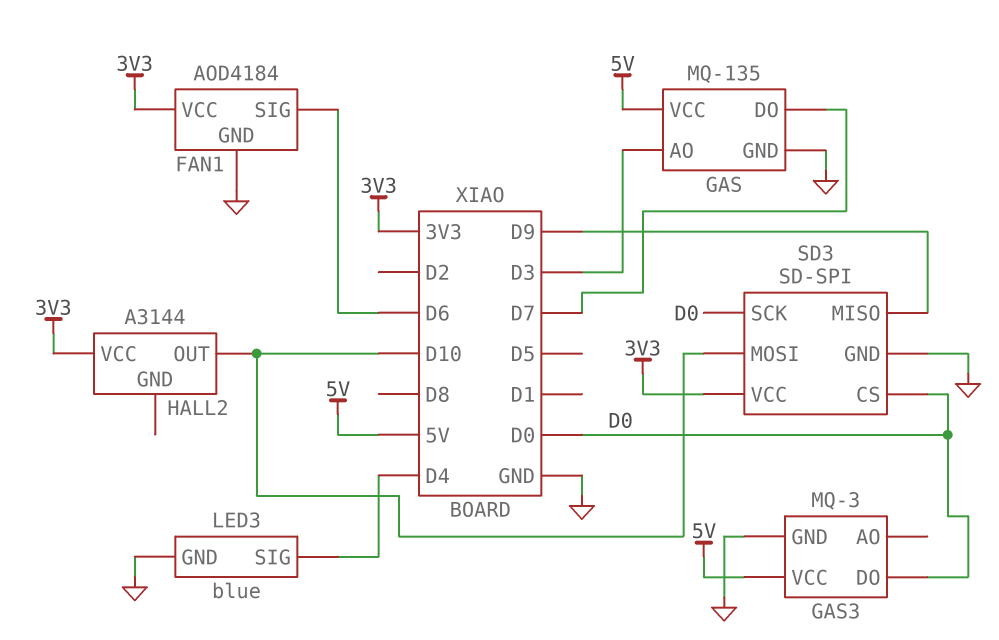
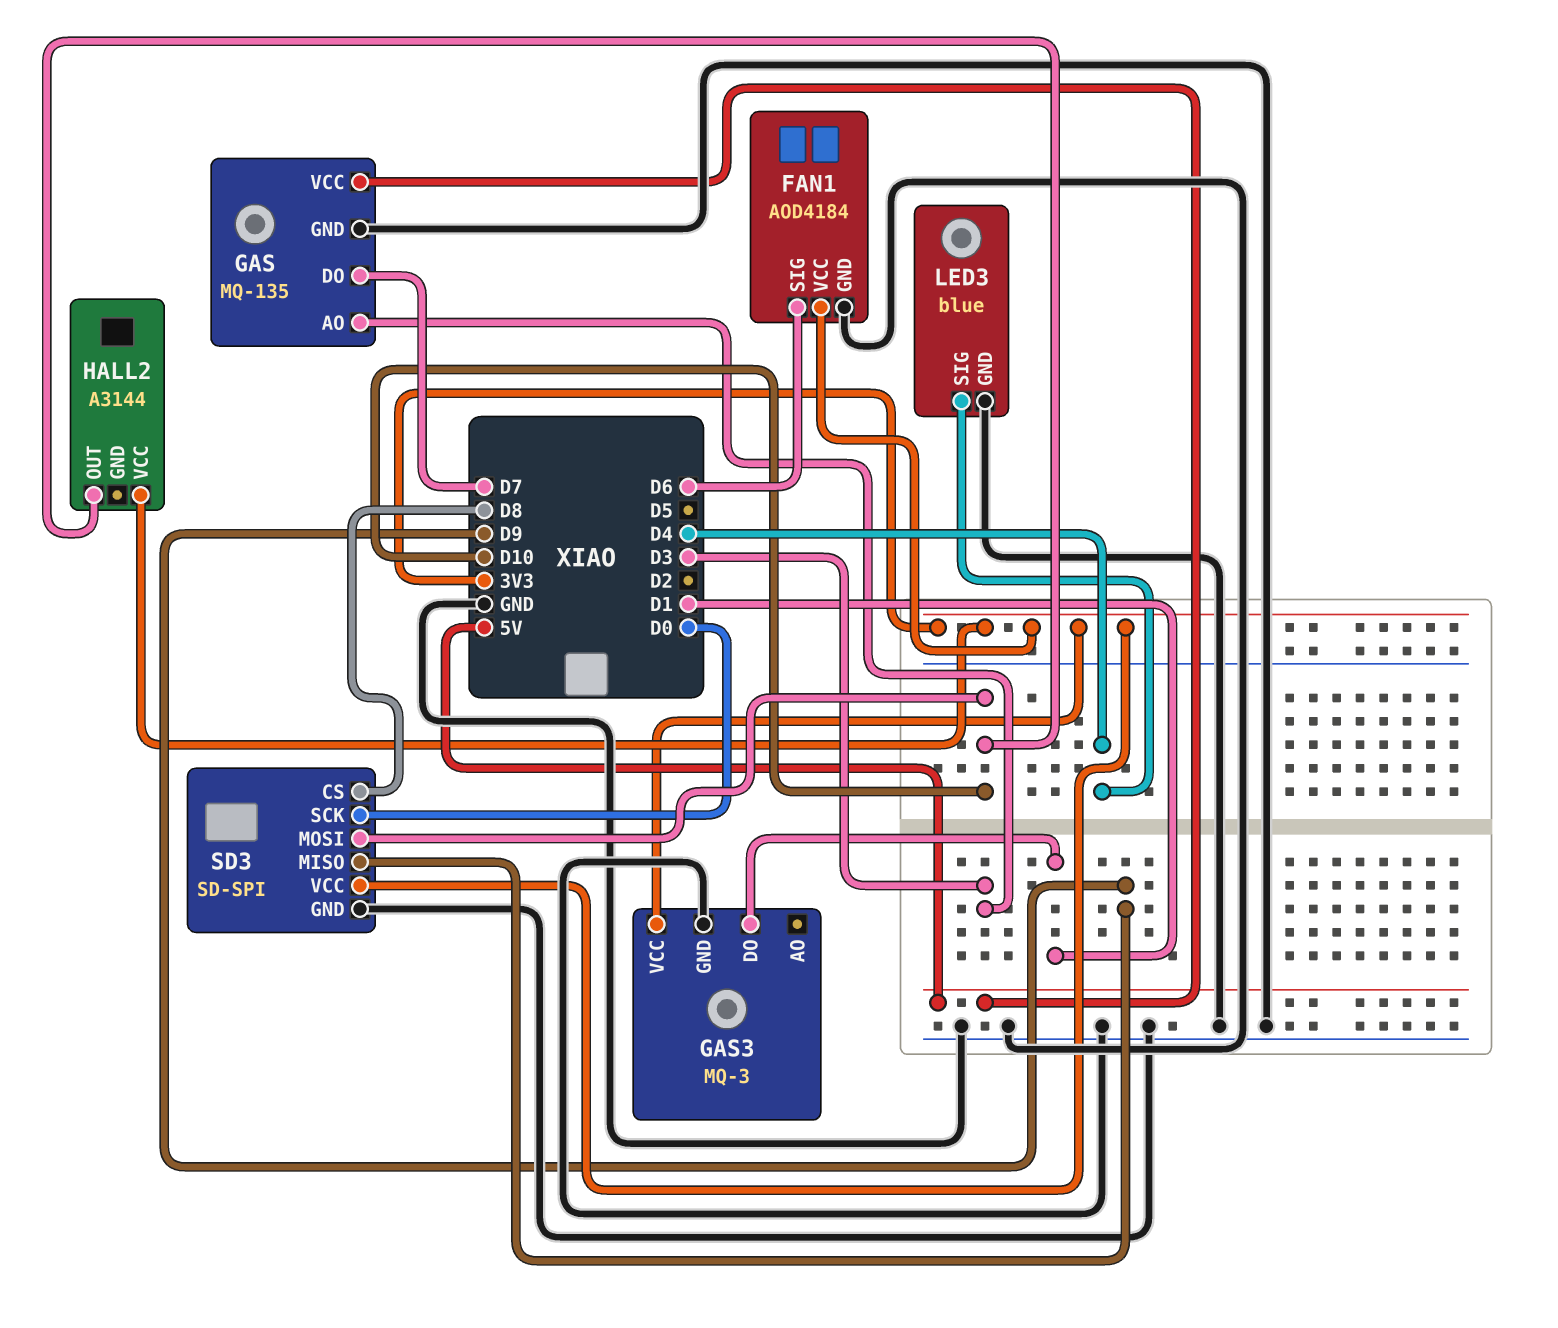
GAS3 pin DO: D0 -> D1
GAS3 pin VCC: 5V -> 3V3
SD3 pin CS: D0 -> D8

